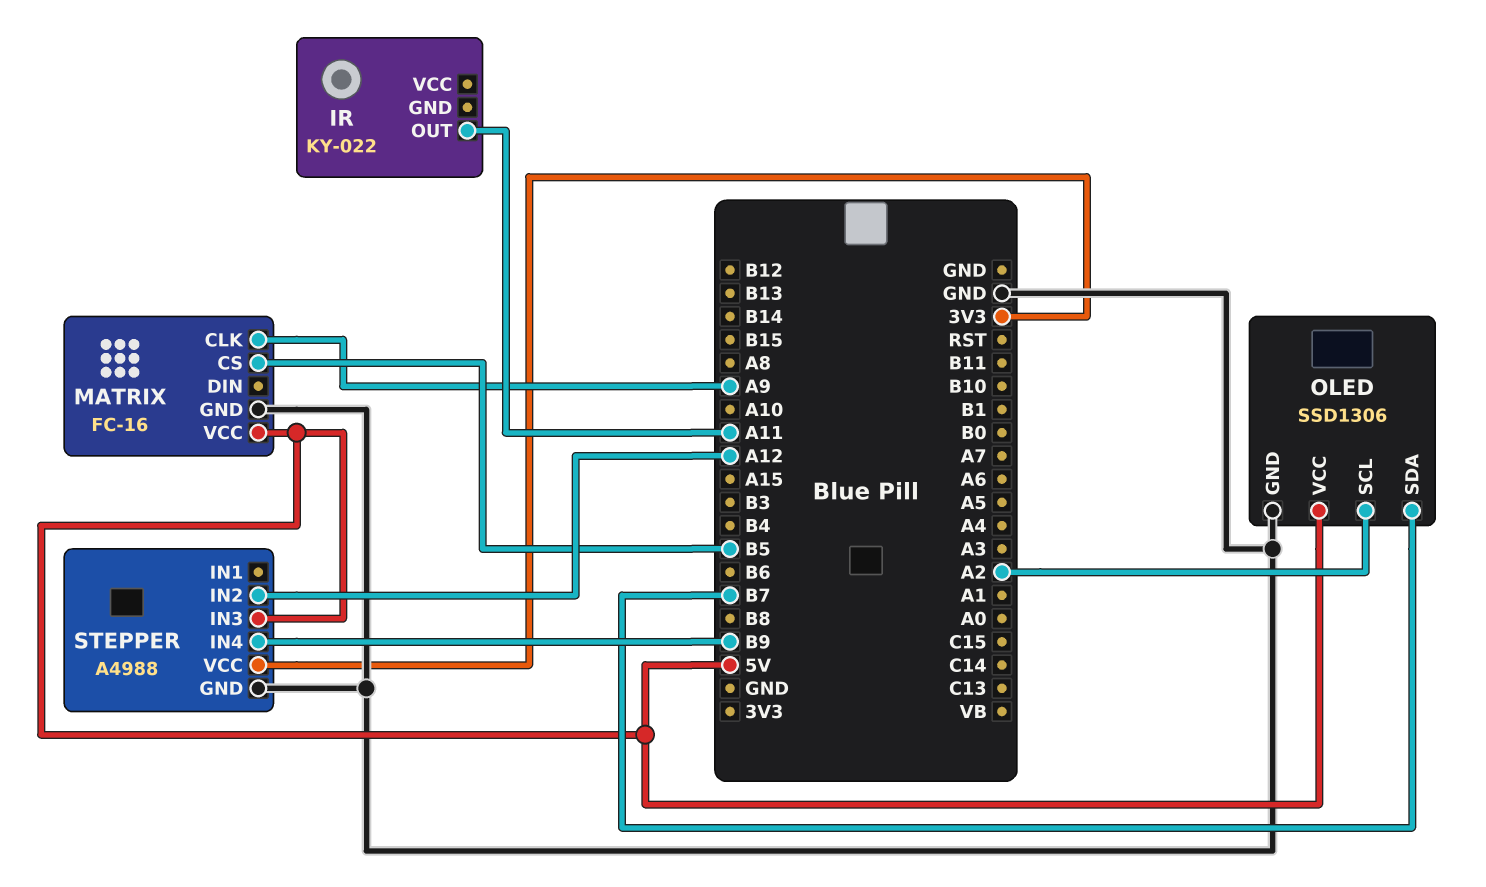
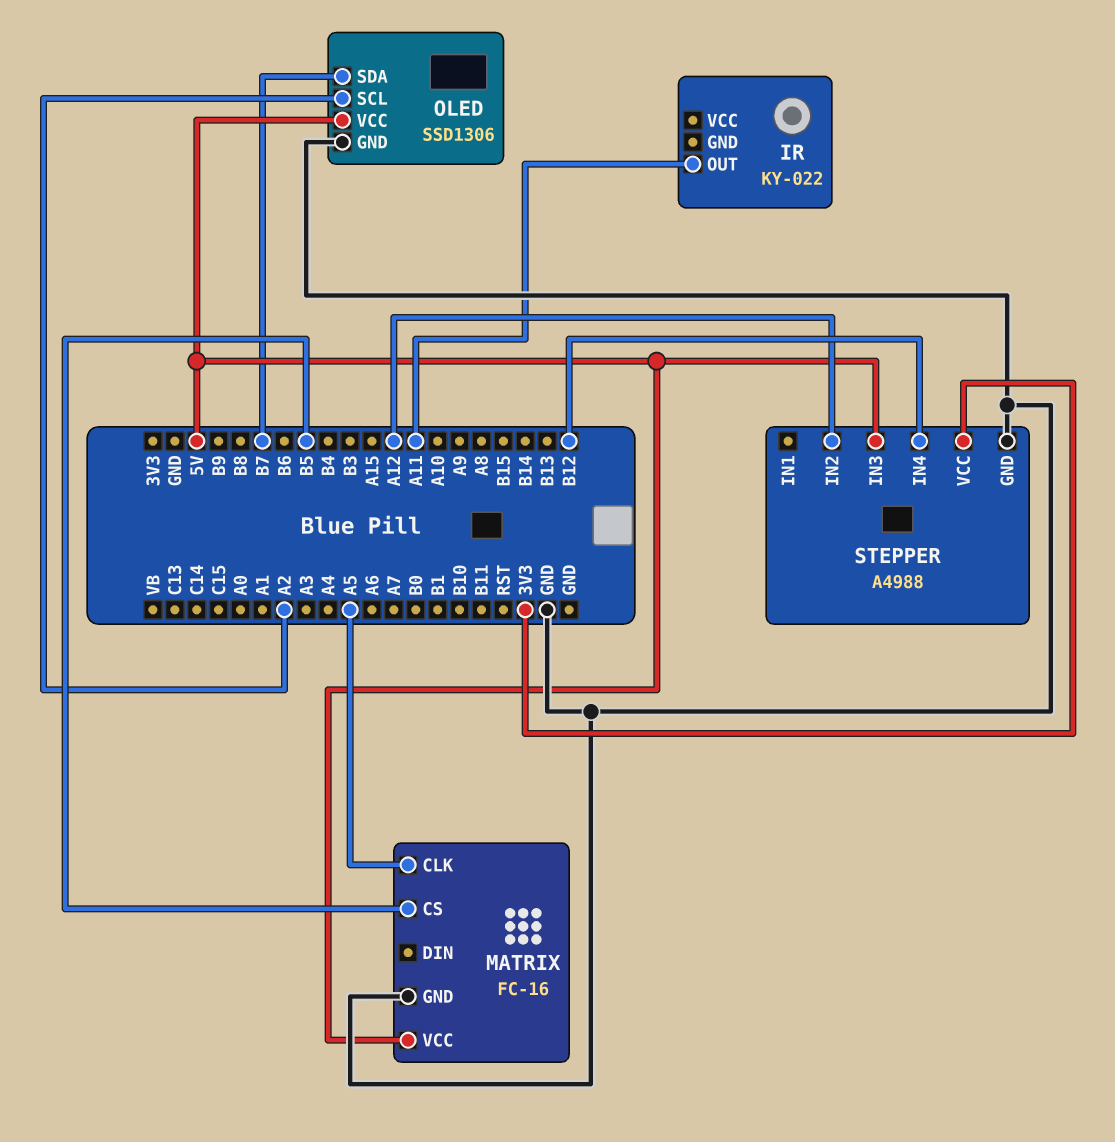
MATRIX pin CLK: A9 -> A5
STEPPER pin IN4: B9 -> B12

